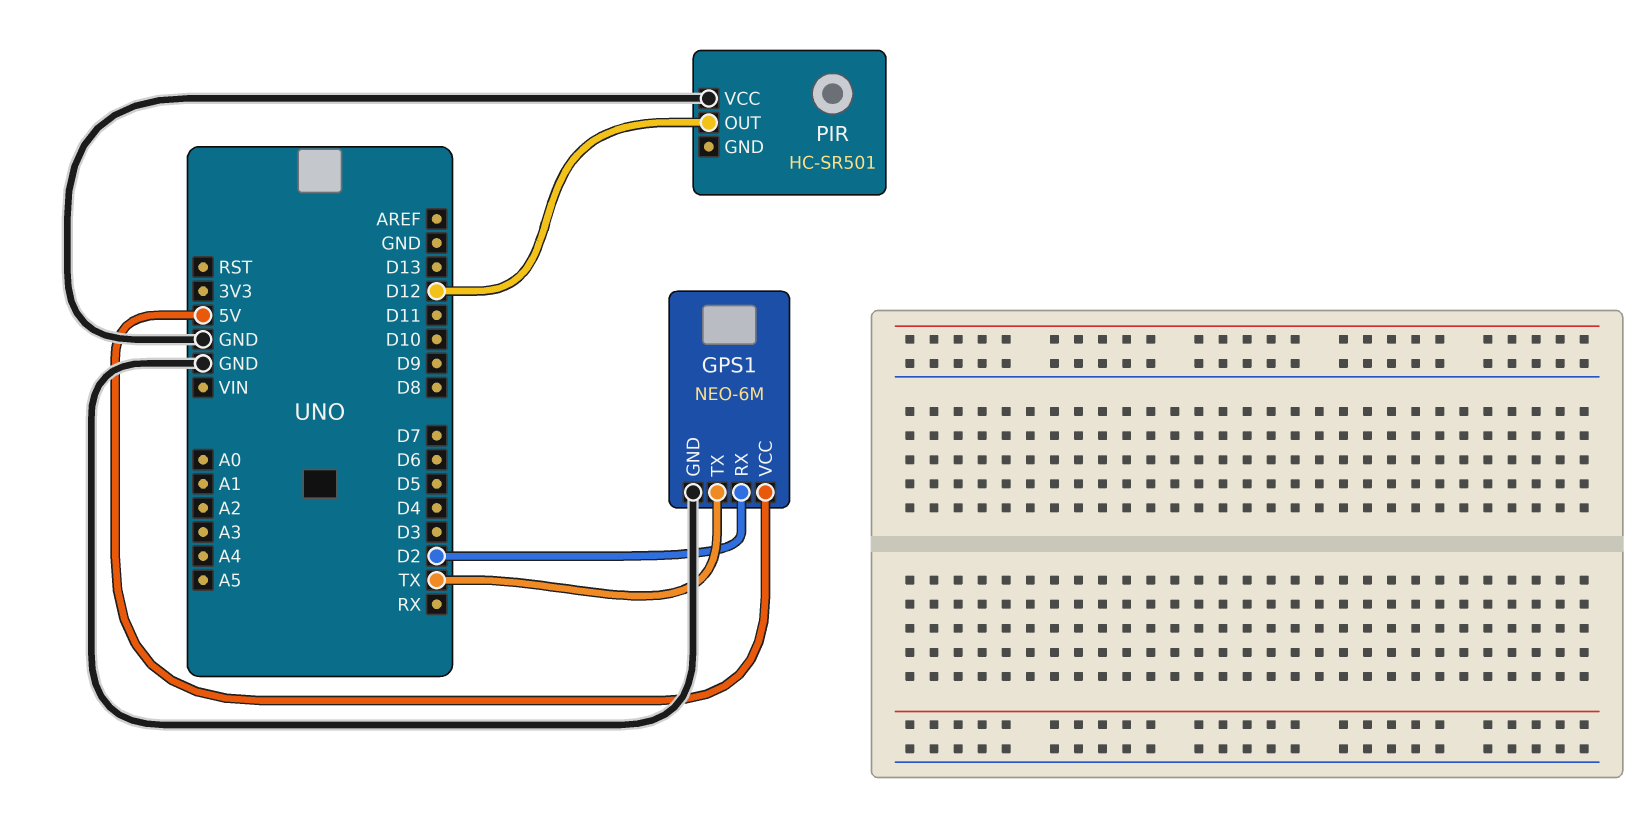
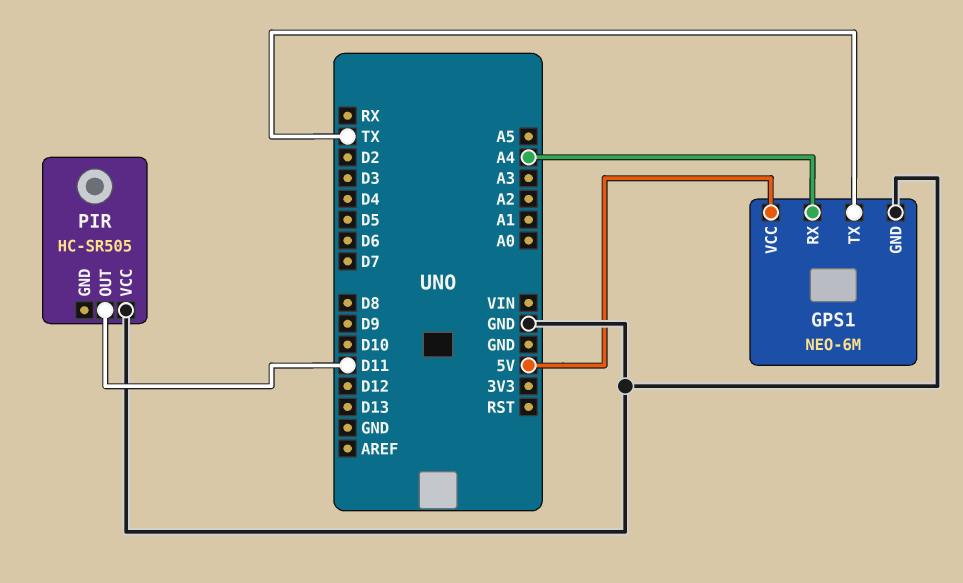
GPS1 pin RX: D2 -> A4
PIR: HC-SR501 -> HC-SR505
PIR pin OUT: D12 -> D11

